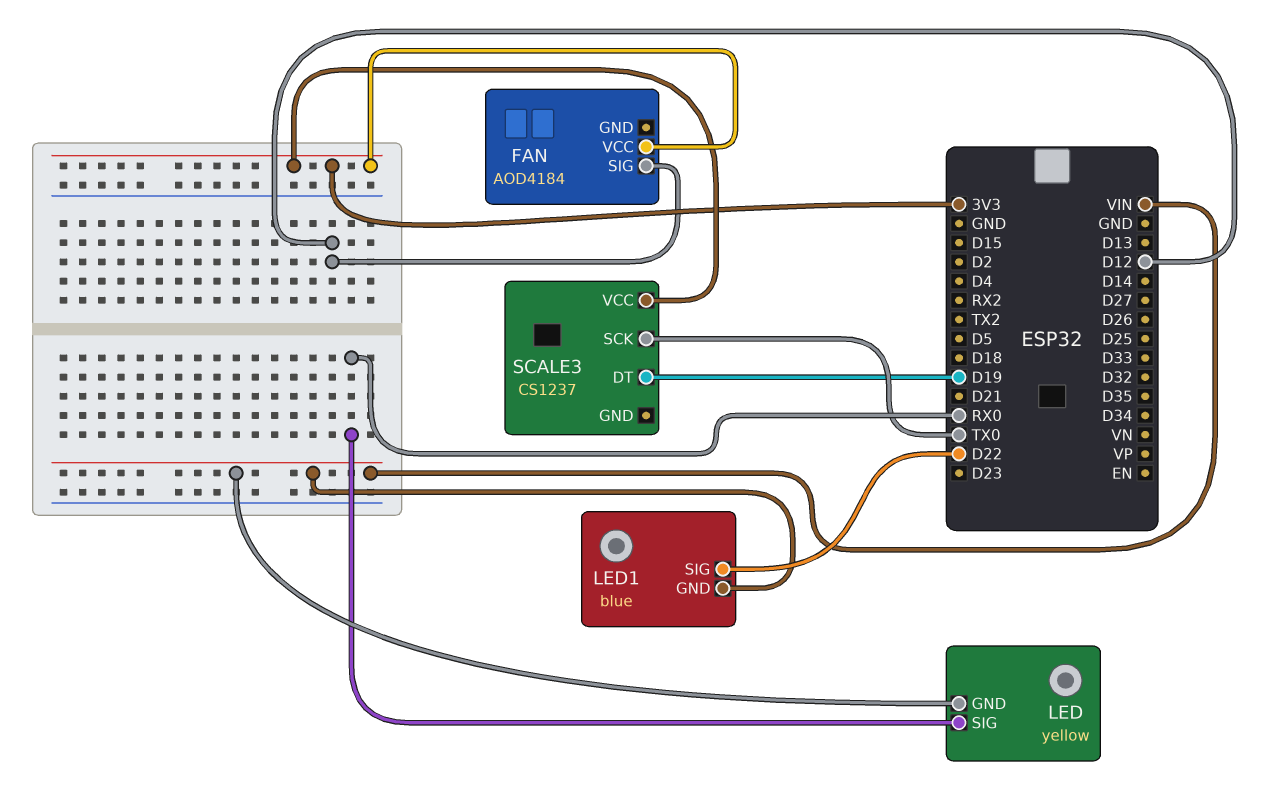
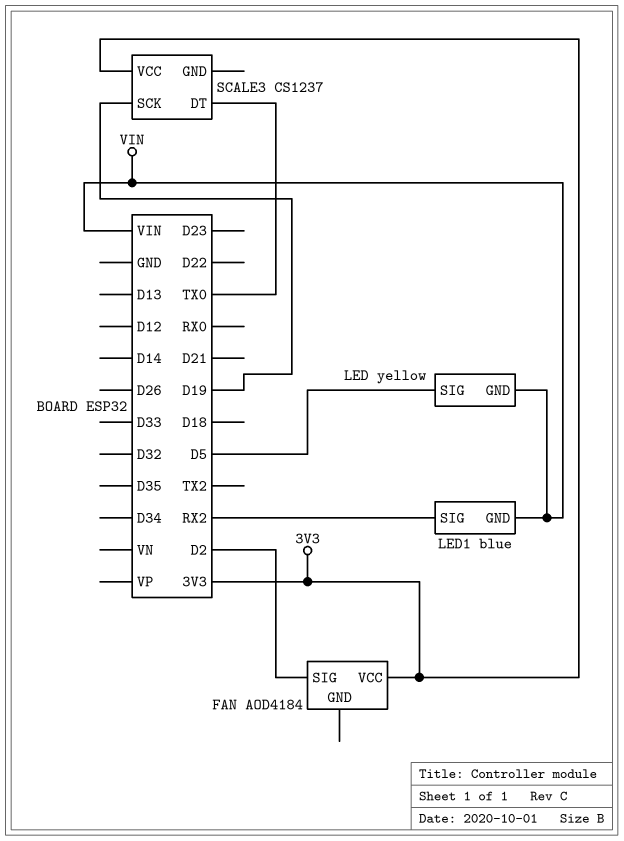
FAN pin SIG: D12 -> D2
LED pin SIG: RX0 -> D5
LED1 pin SIG: D22 -> RX2
SCALE3 pin DT: D19 -> TX0
SCALE3 pin SCK: TX0 -> D19

